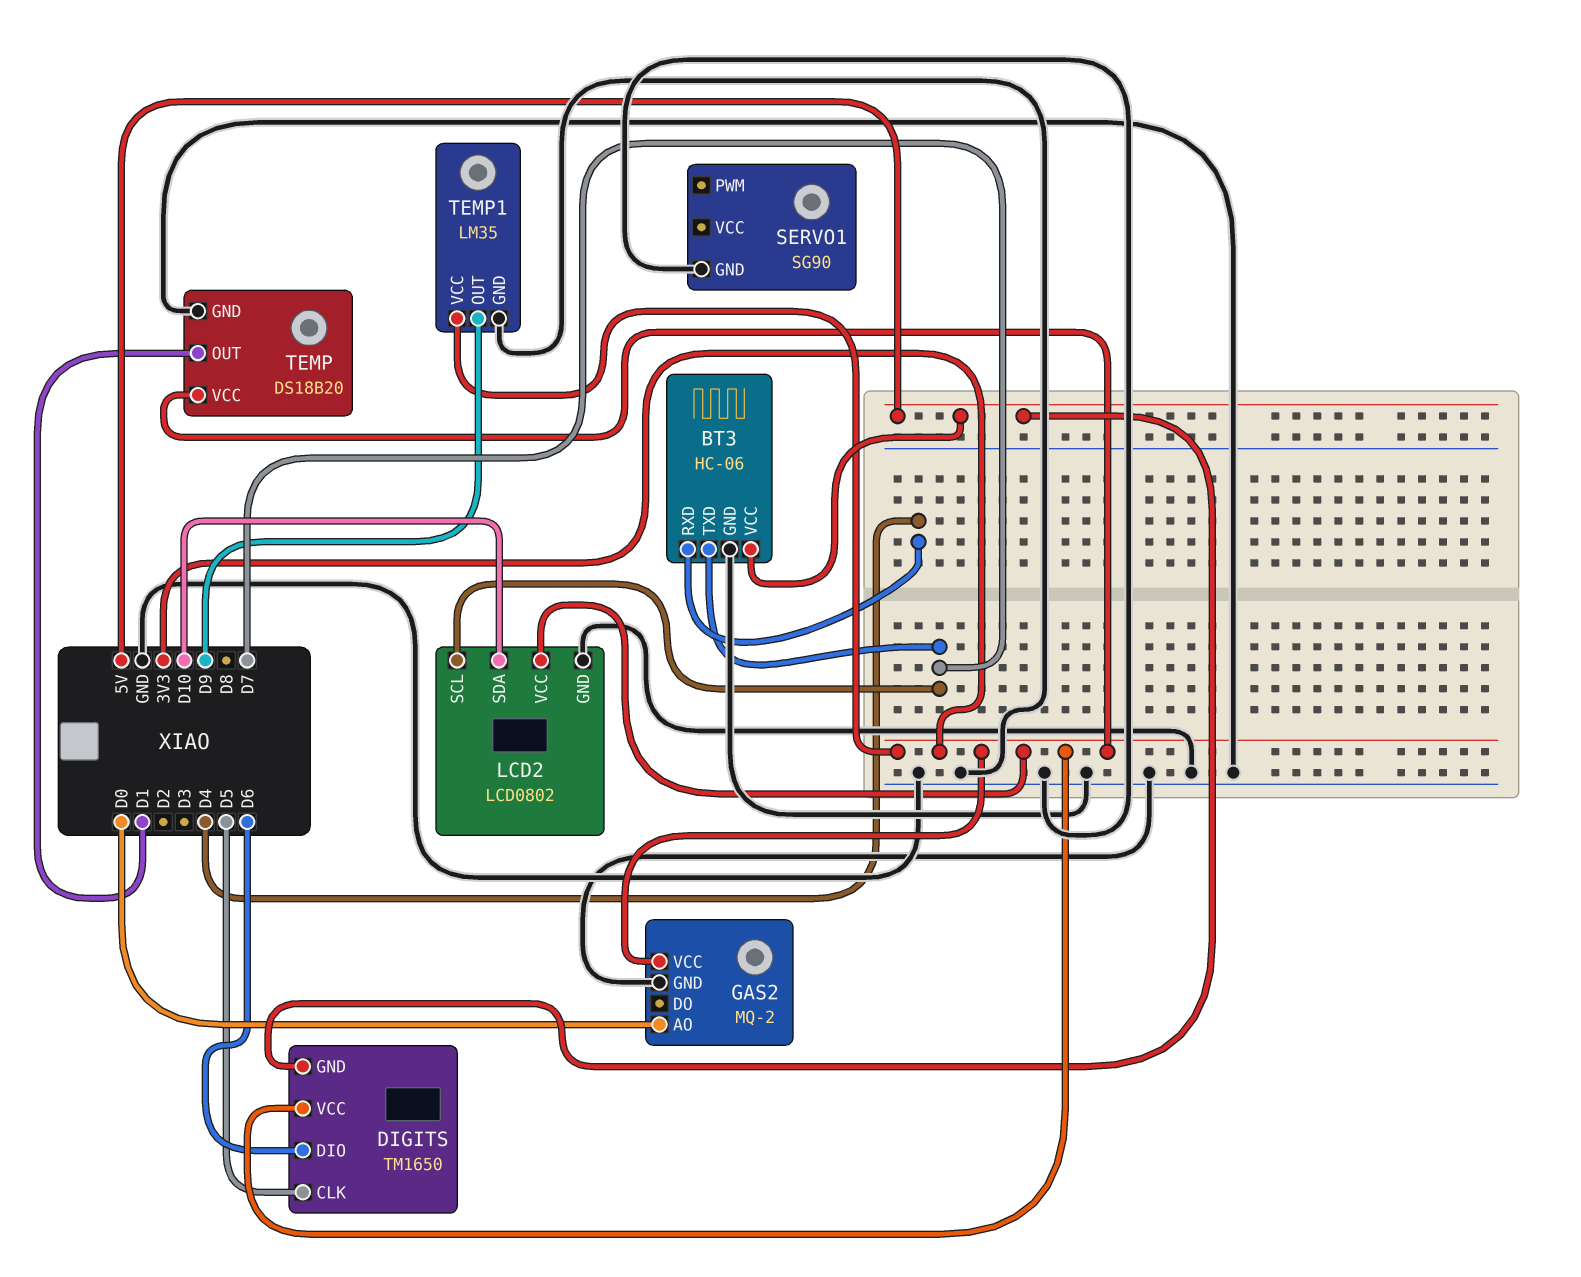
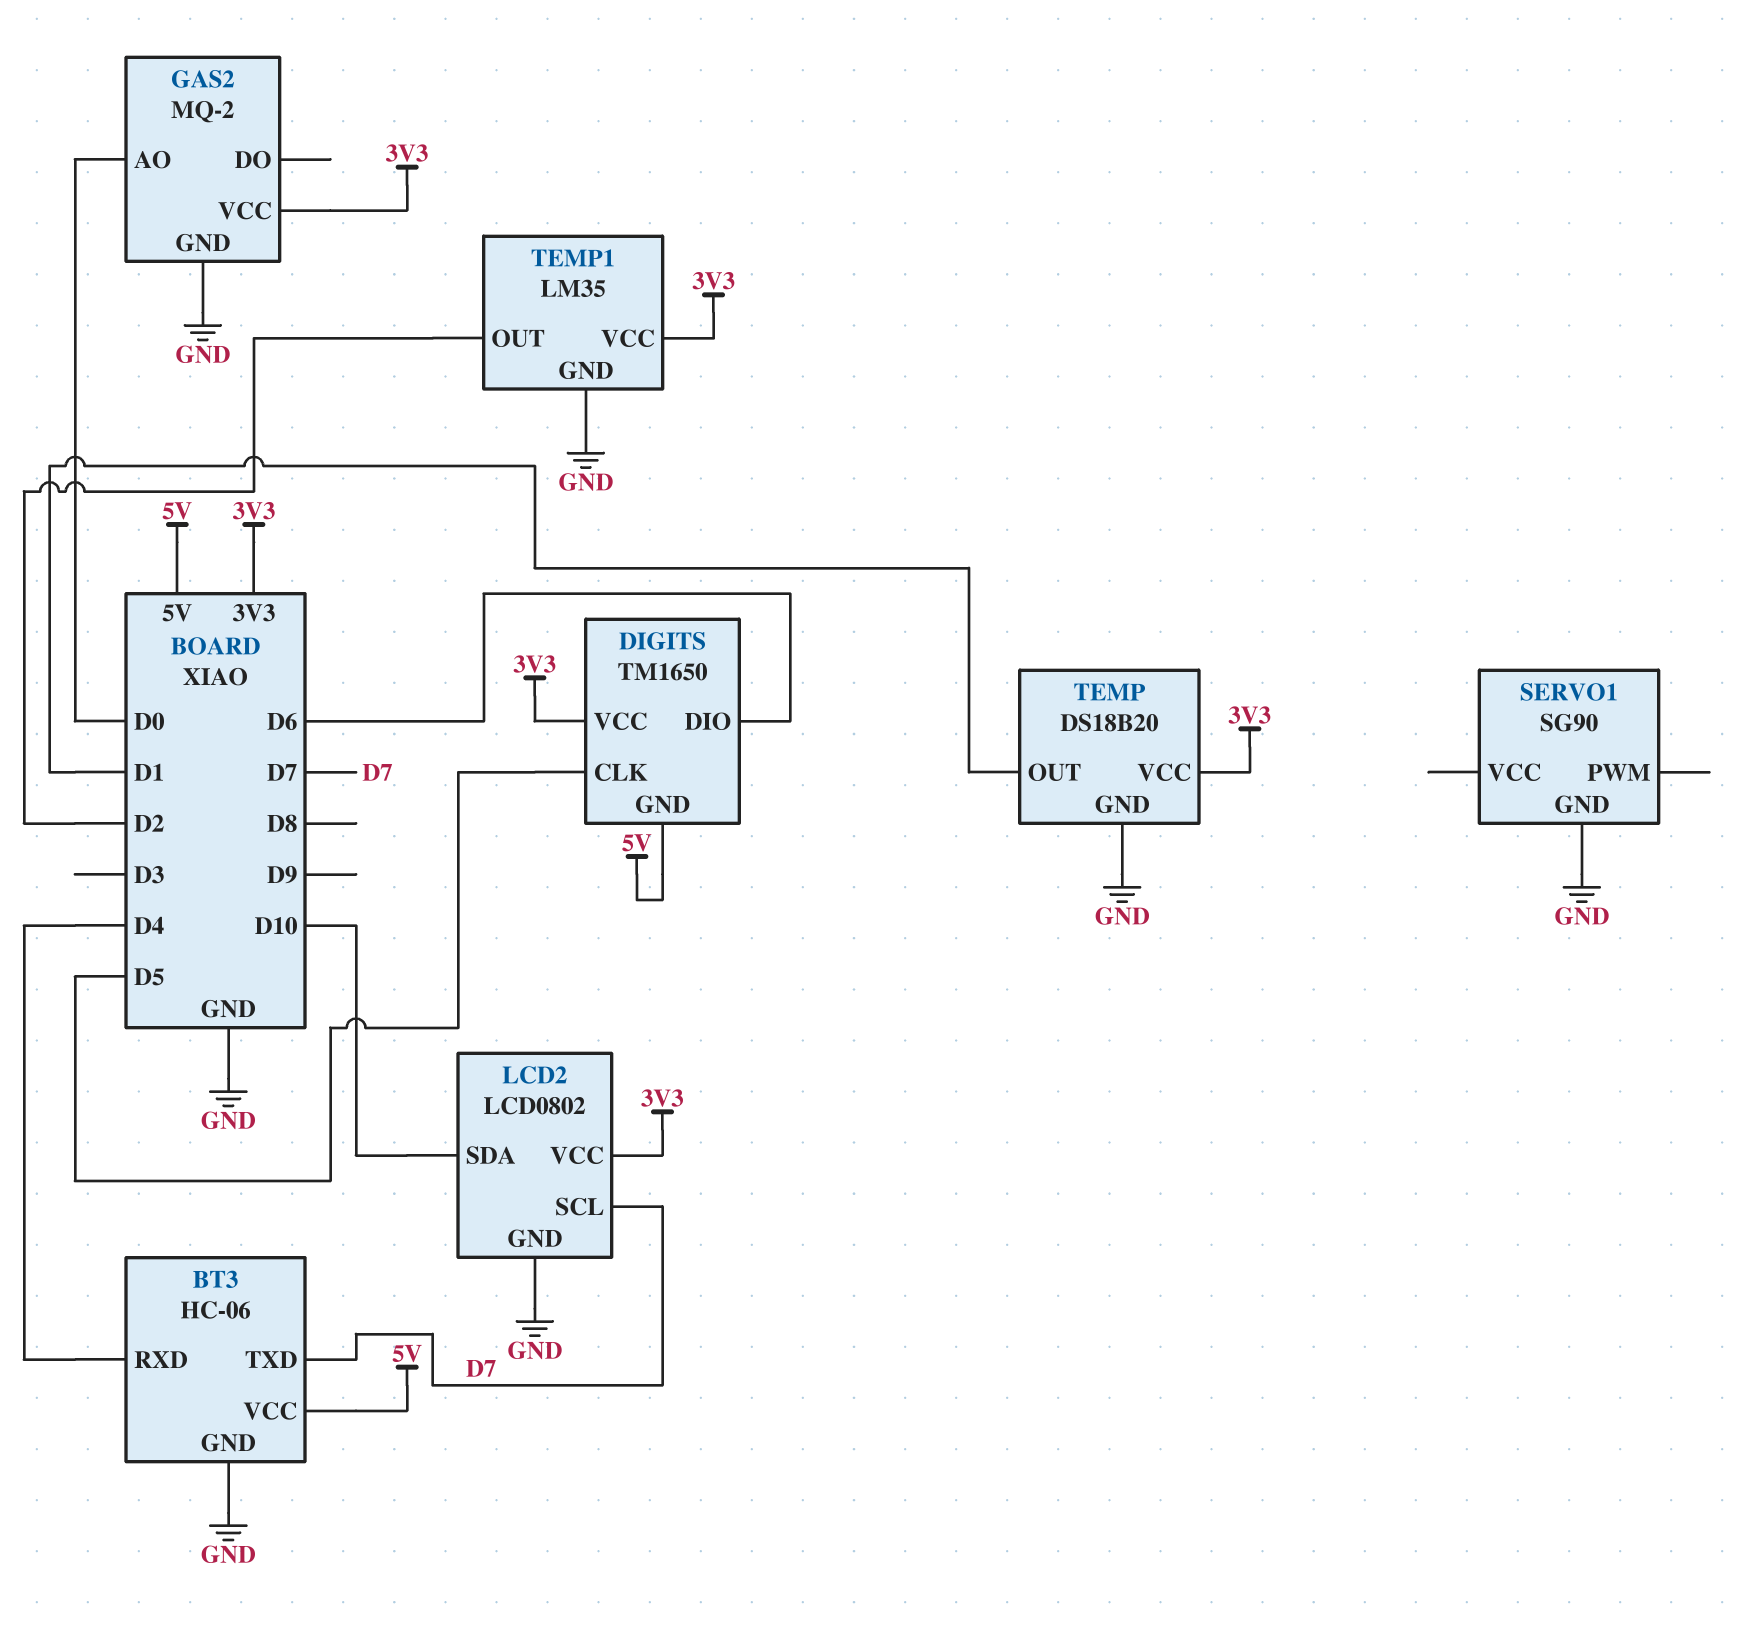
TEMP1 pin OUT: D9 -> D2

